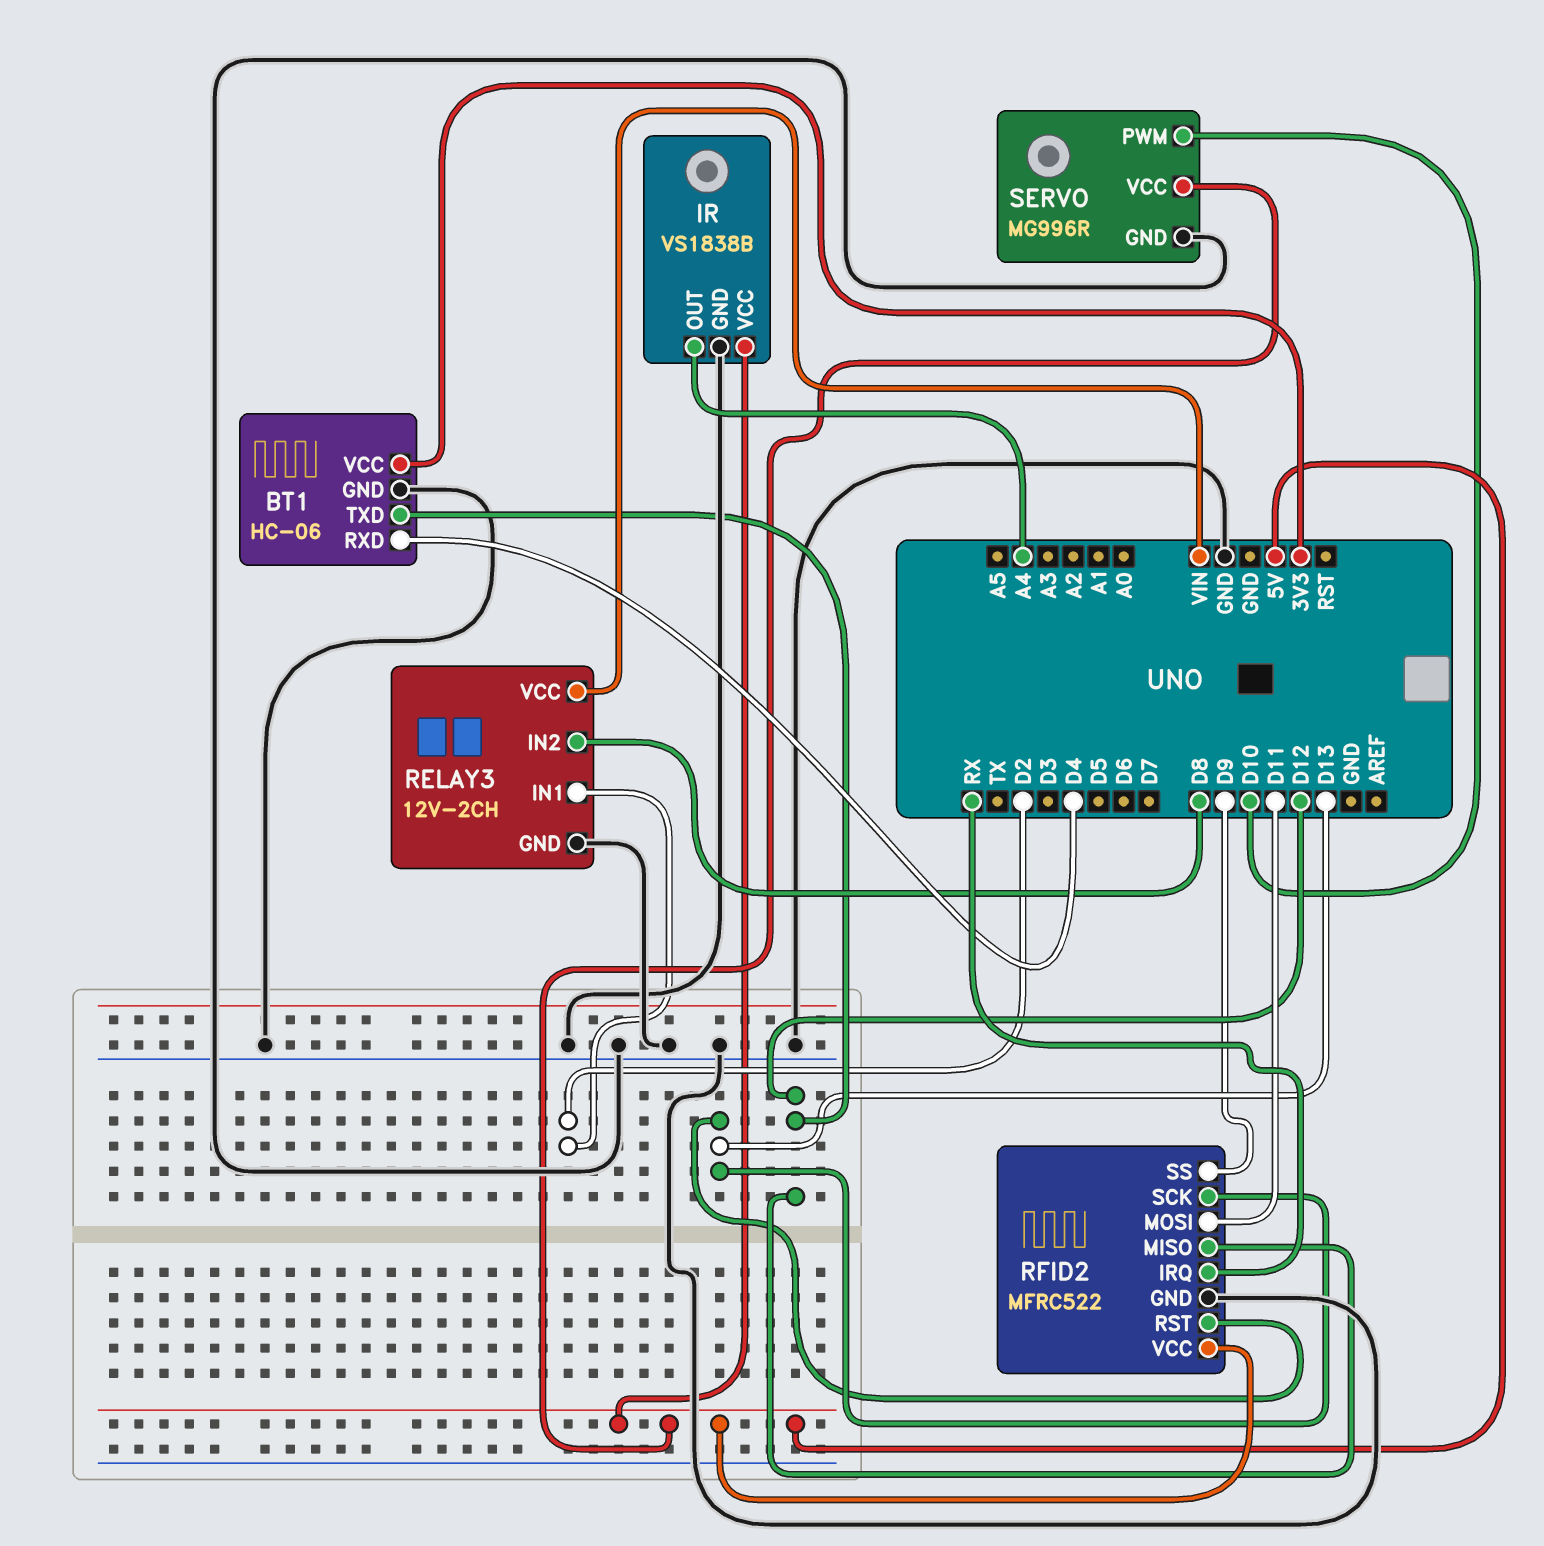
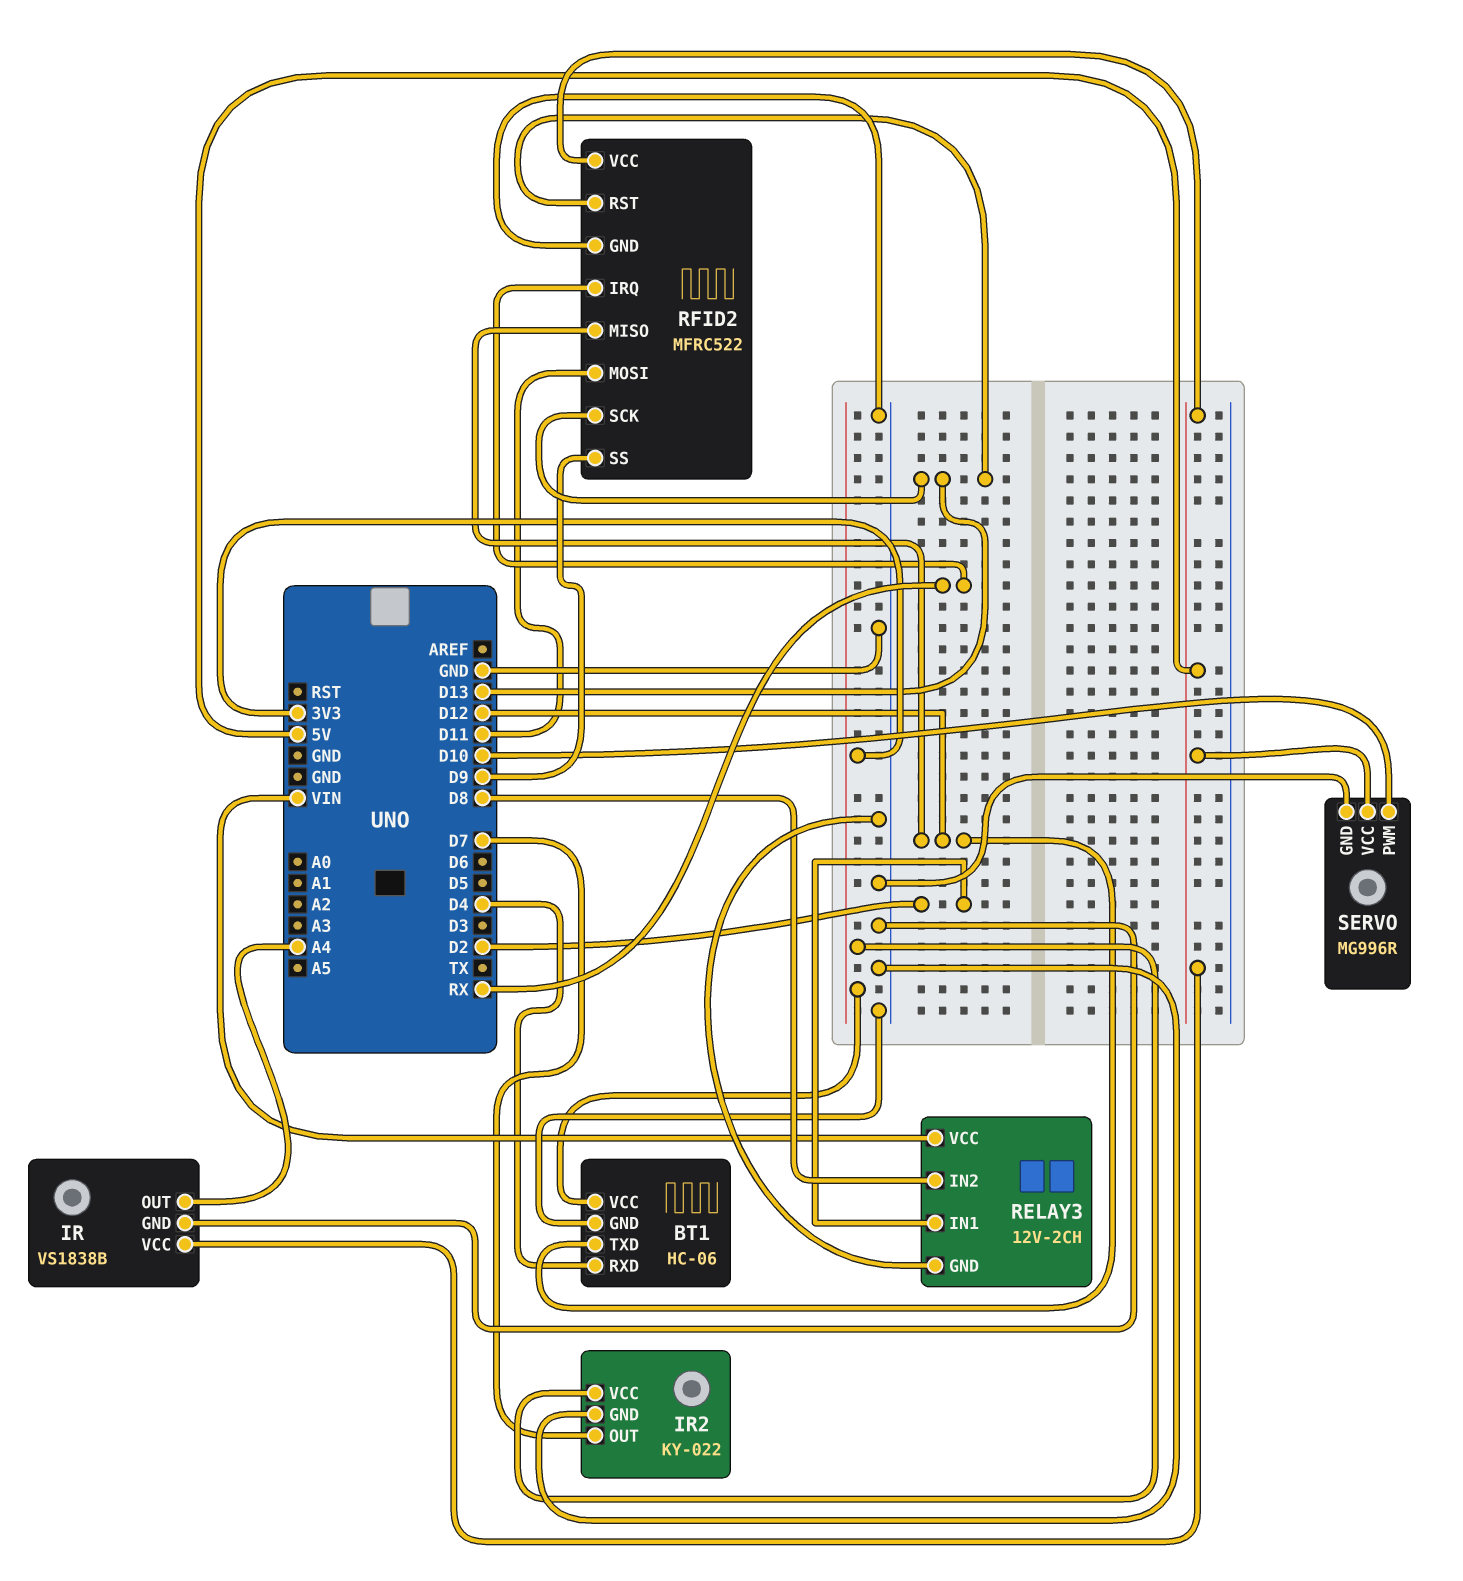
IR2: none -> KY-022
IR2 pin GND: none -> GND
IR2 pin OUT: none -> D7
IR2 pin VCC: none -> 3V3

